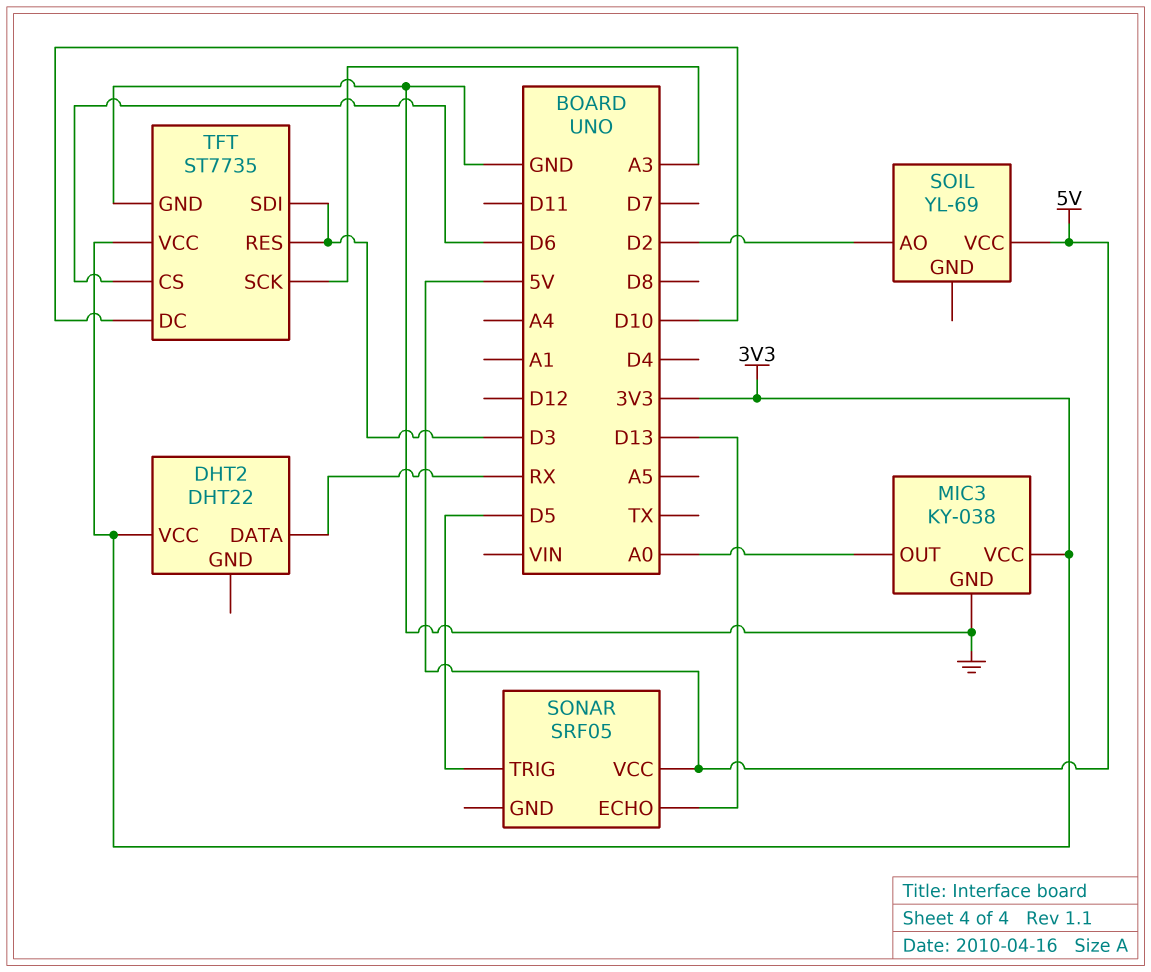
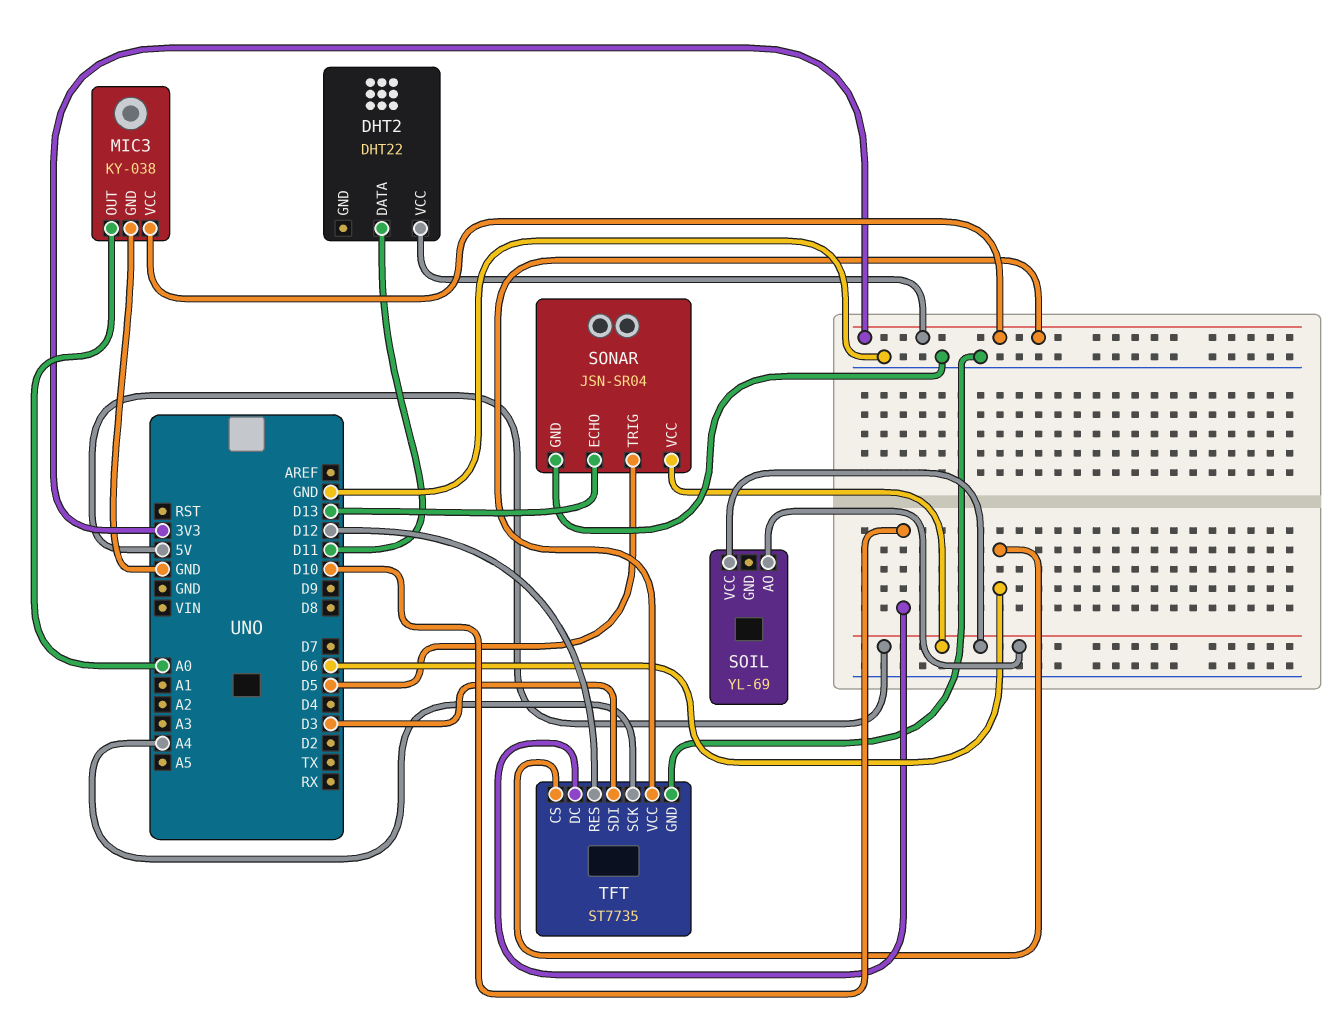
DHT2 pin DATA: RX -> D11
SOIL pin AO: D2 -> 5V
SONAR: SRF05 -> JSN-SR04
SONAR pin GND: none -> GND
TFT pin RES: D3 -> D12
TFT pin SCK: A3 -> A4

